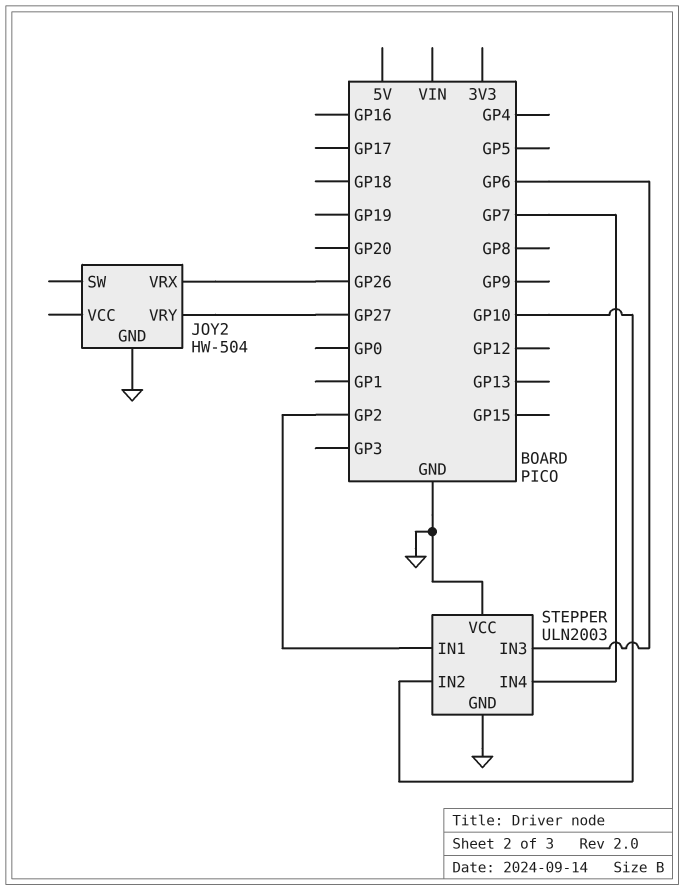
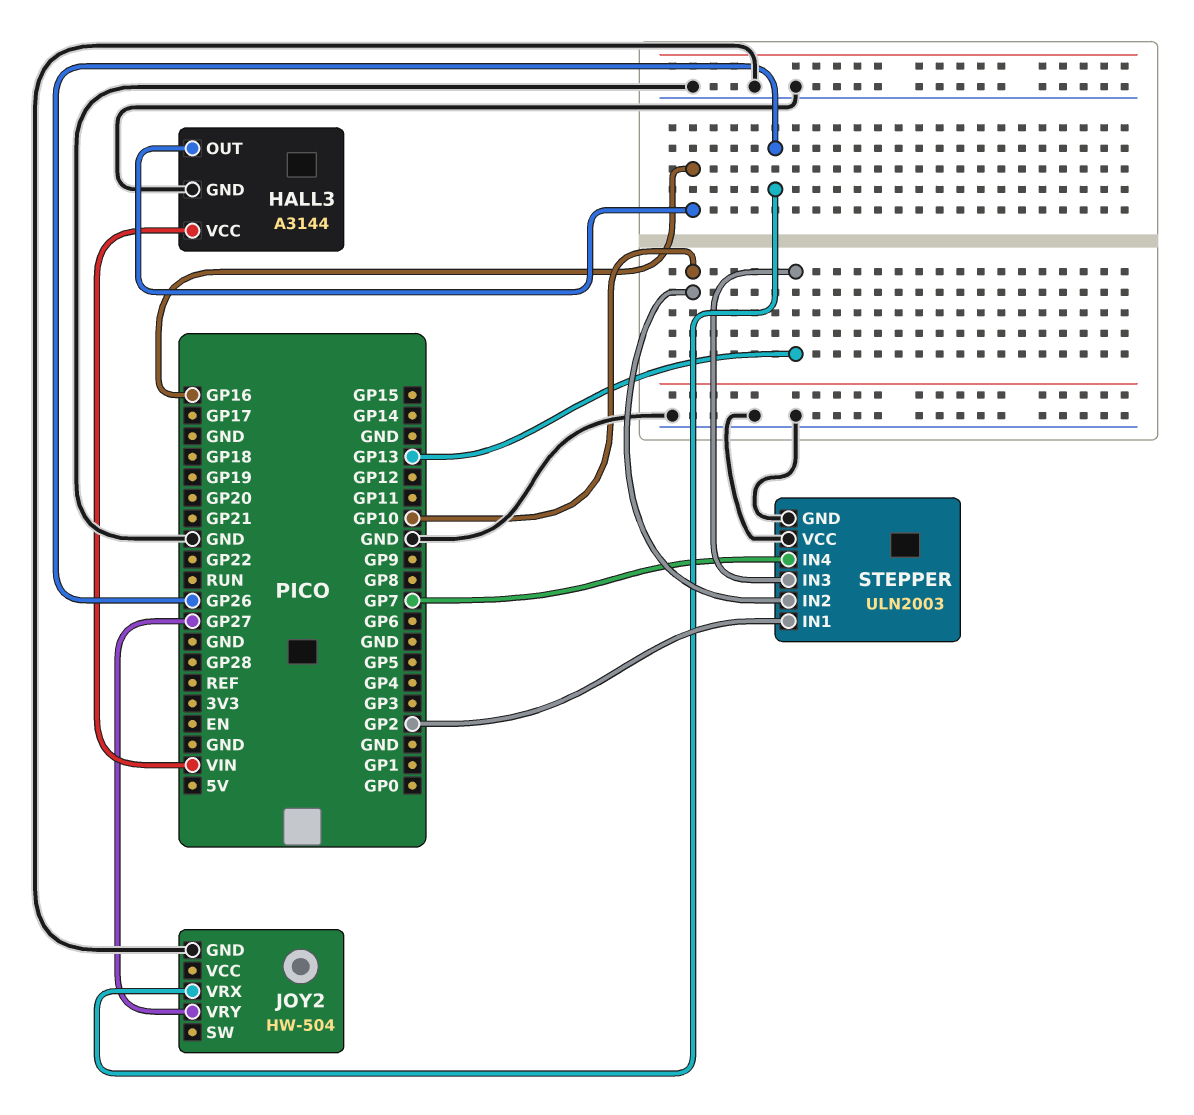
HALL3: none -> A3144
HALL3 pin GND: none -> GND
HALL3 pin OUT: none -> GP16
HALL3 pin VCC: none -> VIN
STEPPER pin IN3: GP6 -> GP13

